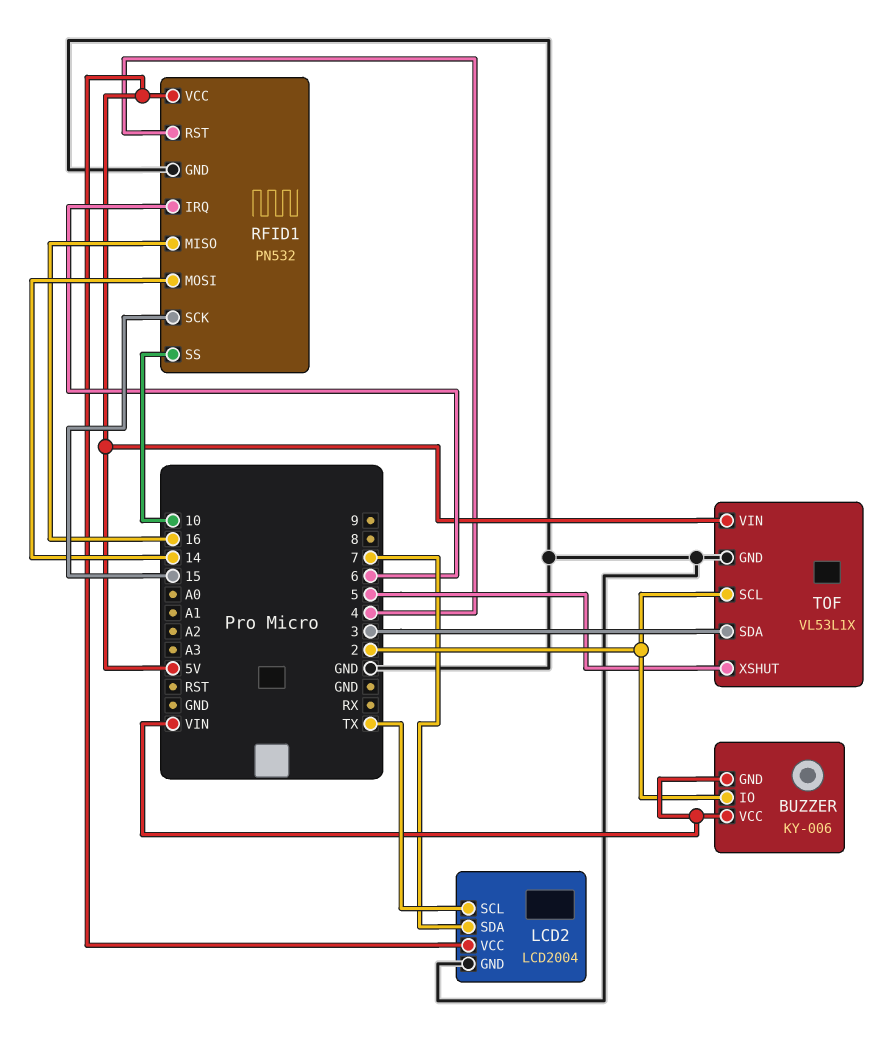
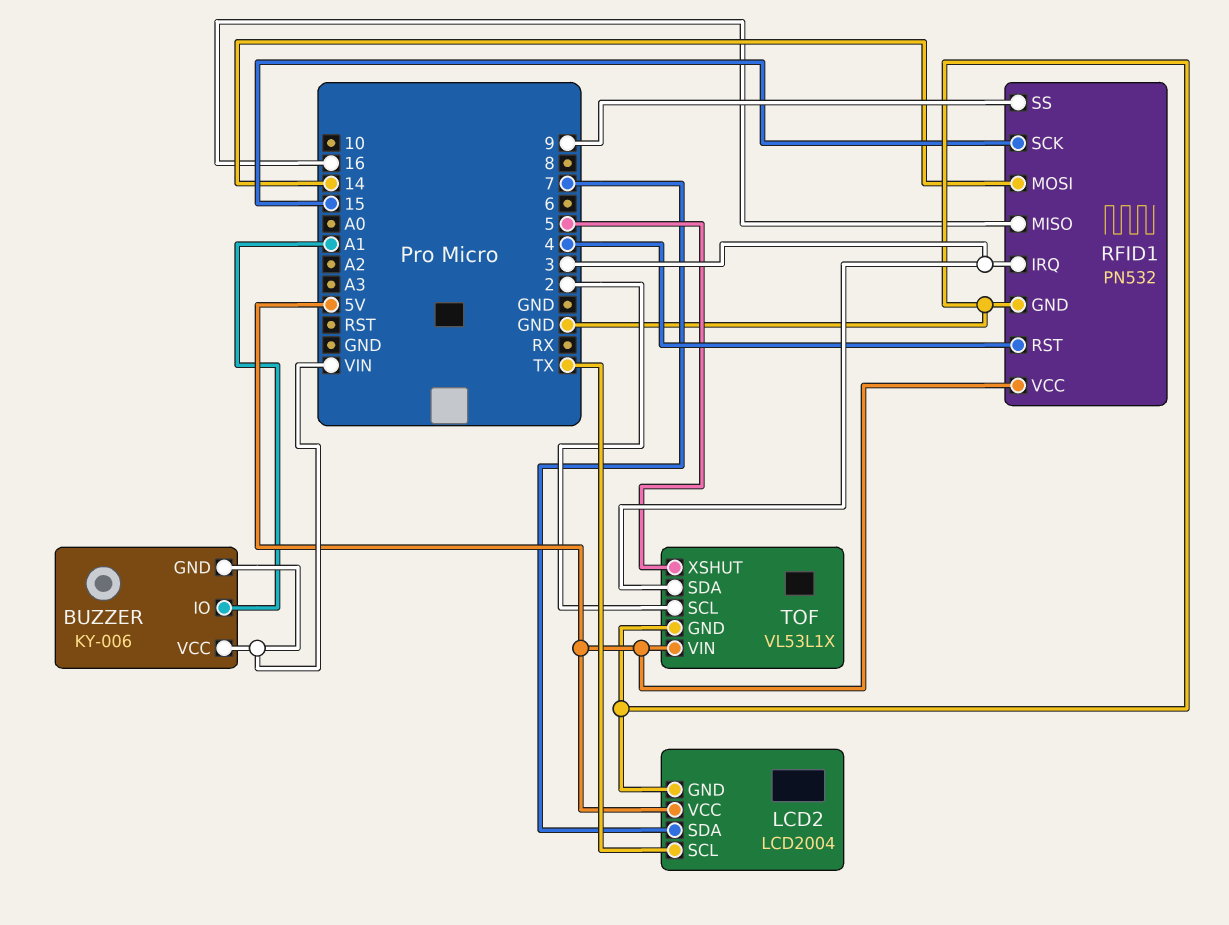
BUZZER pin IO: 2 -> A1
RFID1 pin IRQ: 6 -> 3
RFID1 pin SS: 10 -> 9

